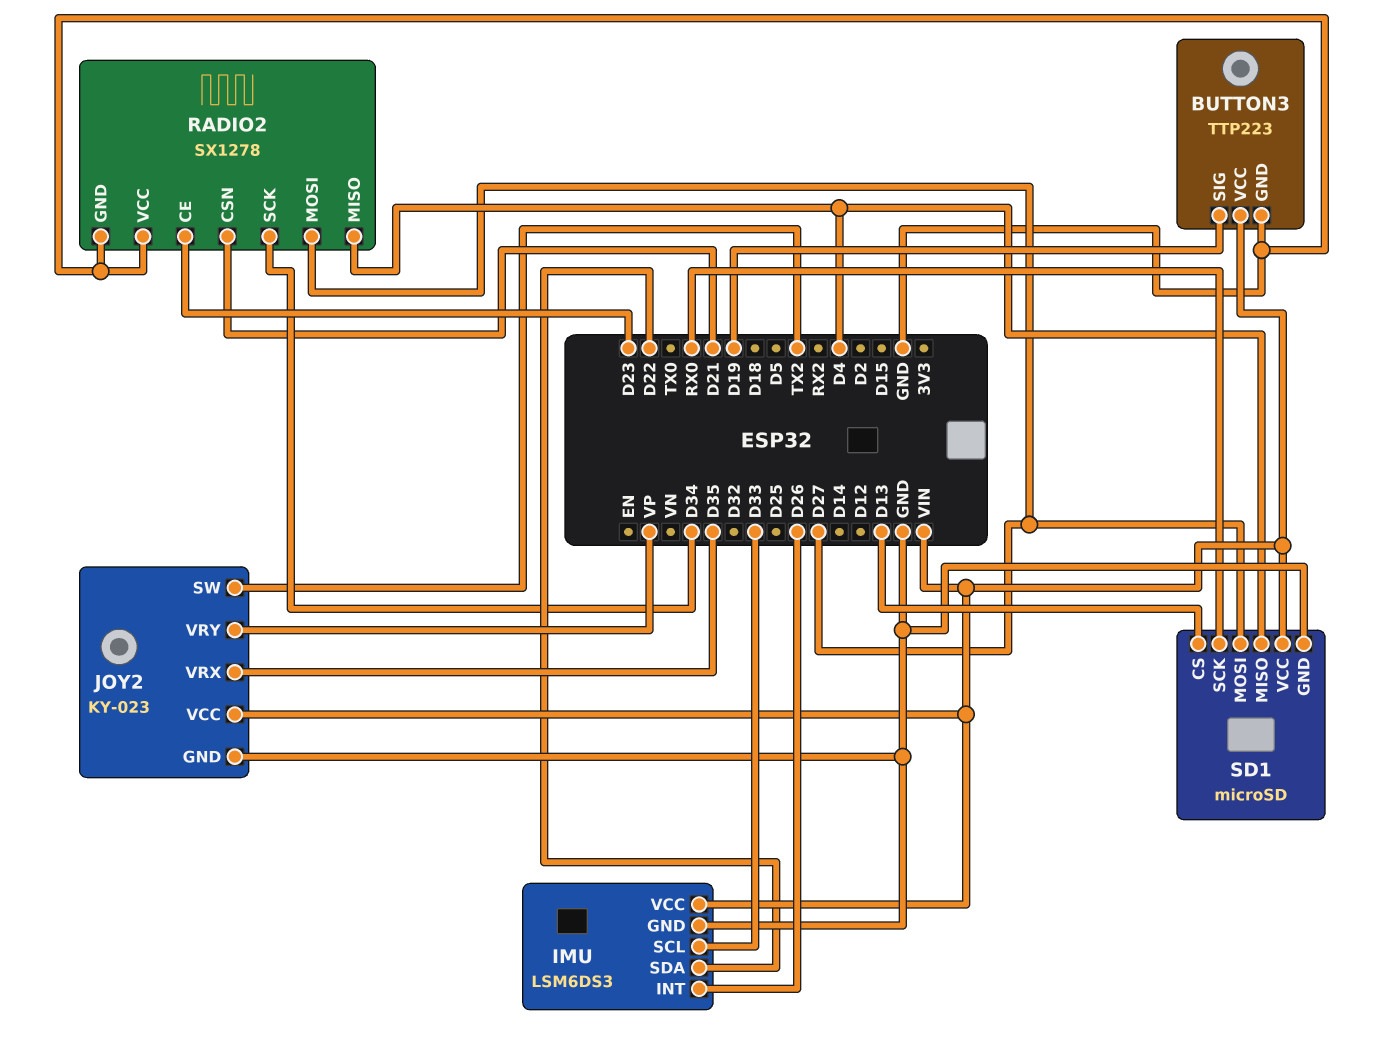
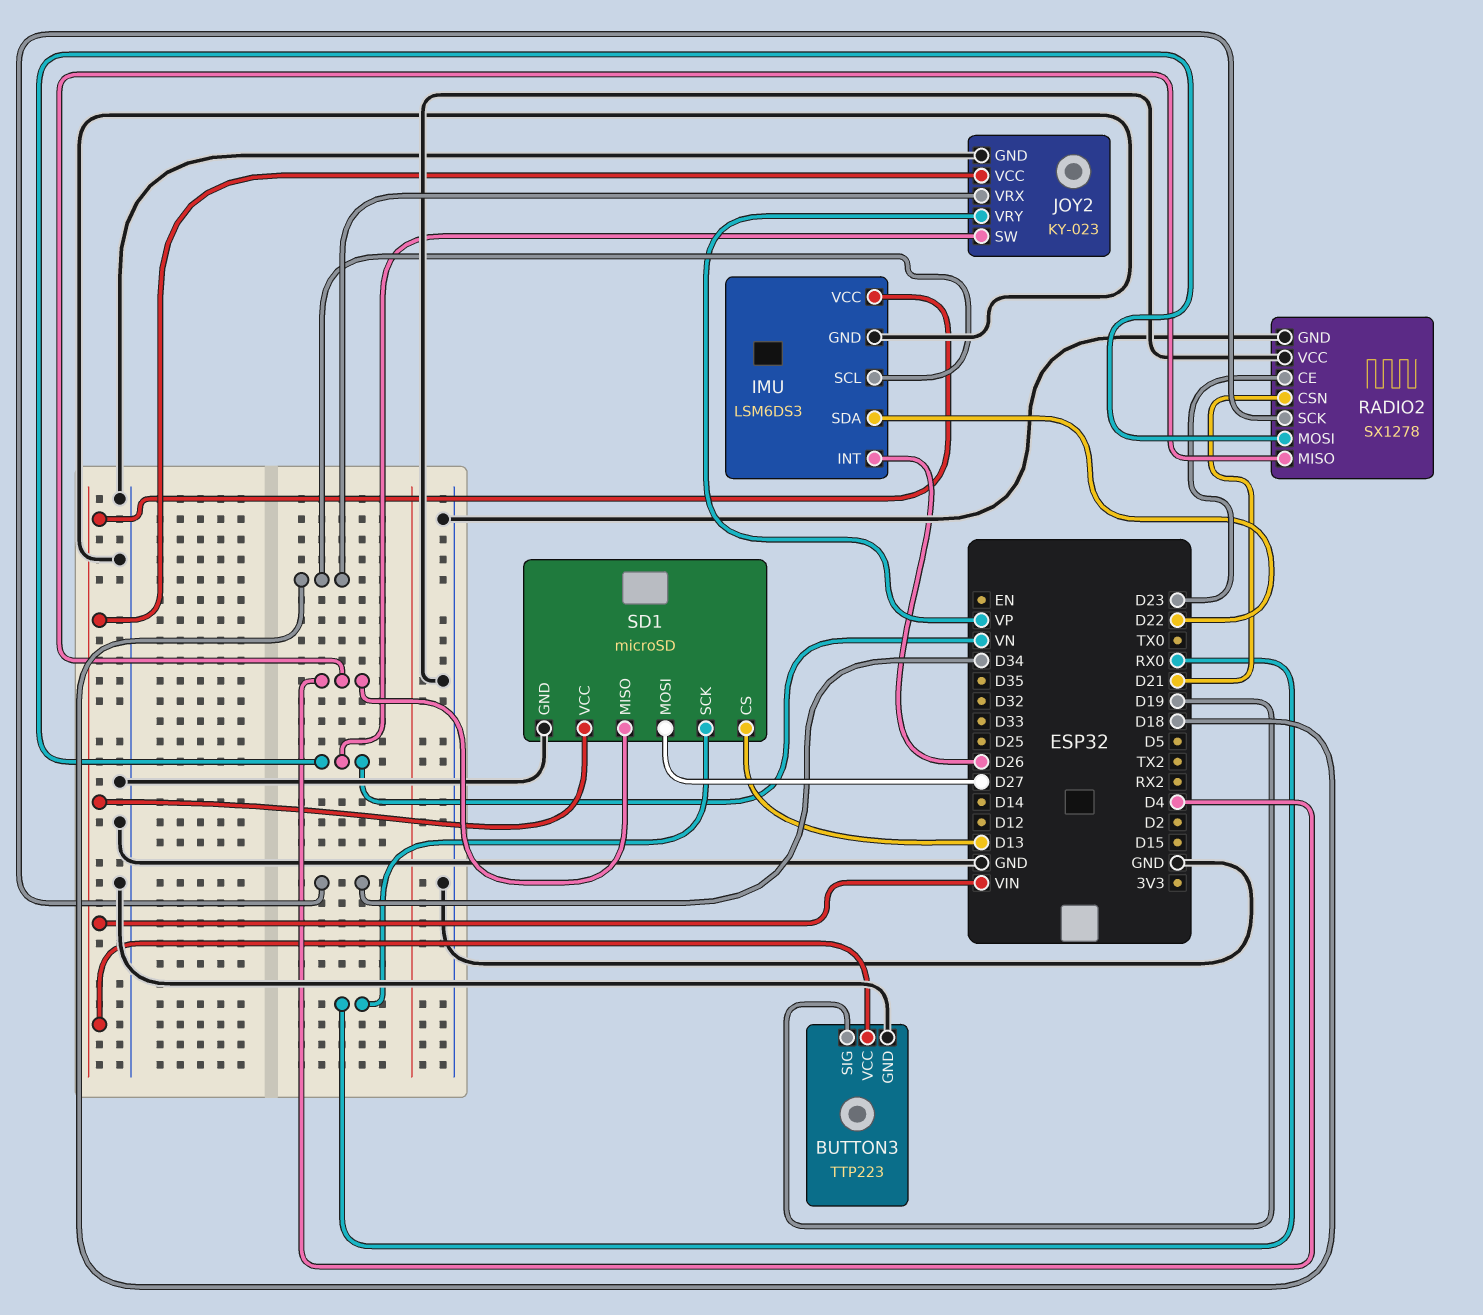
IMU pin SCL: D33 -> D18
JOY2 pin SW: TX2 -> VN
JOY2 pin VRX: D35 -> D18
RADIO2 pin MOSI: D27 -> VN

